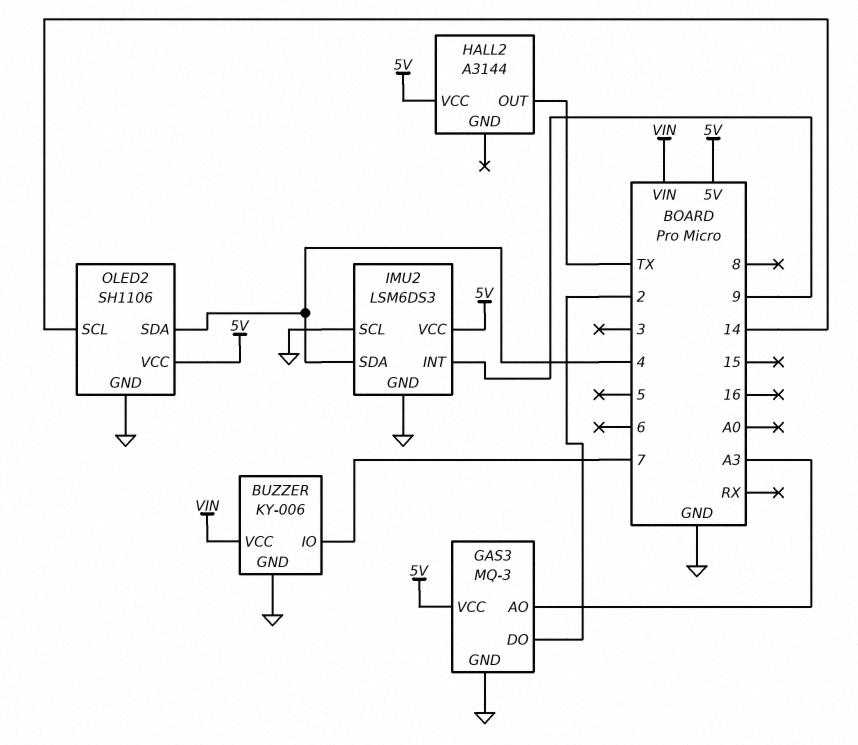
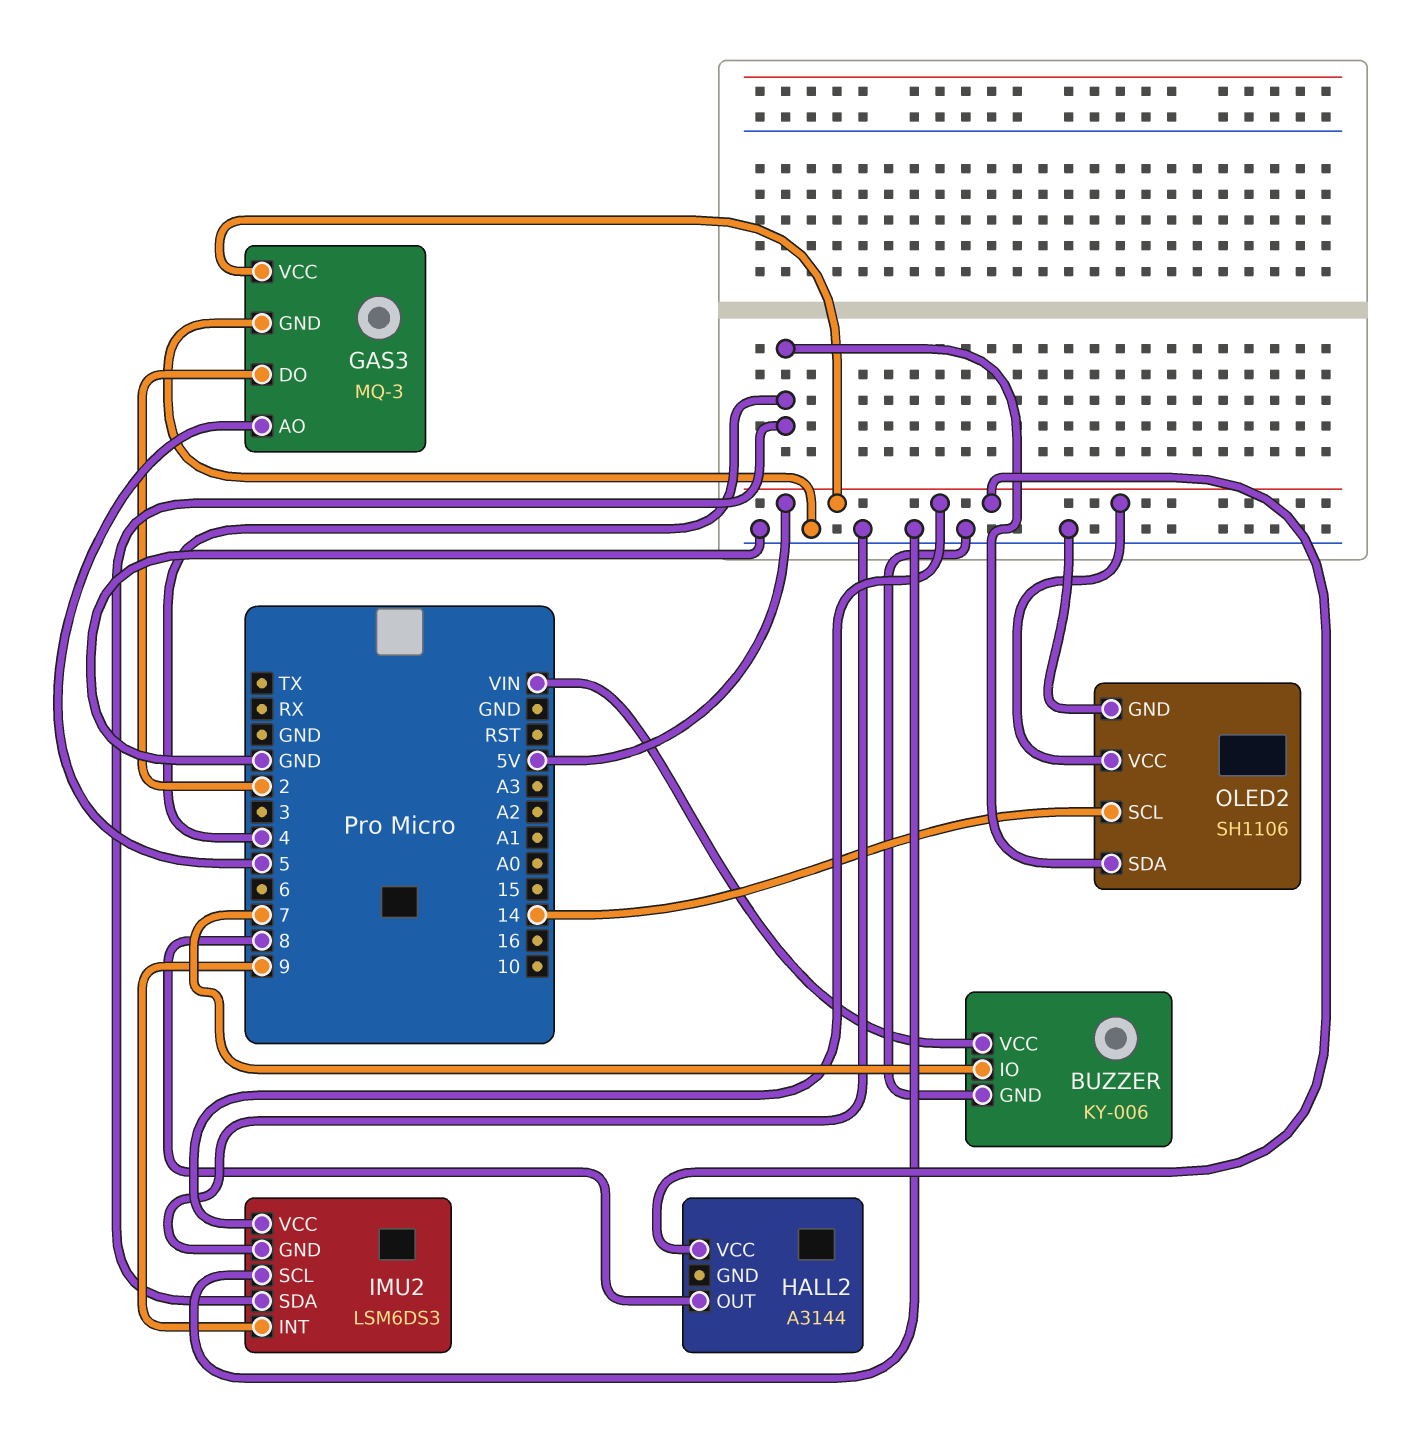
GAS3 pin AO: A3 -> 5
HALL2 pin OUT: TX -> 8

